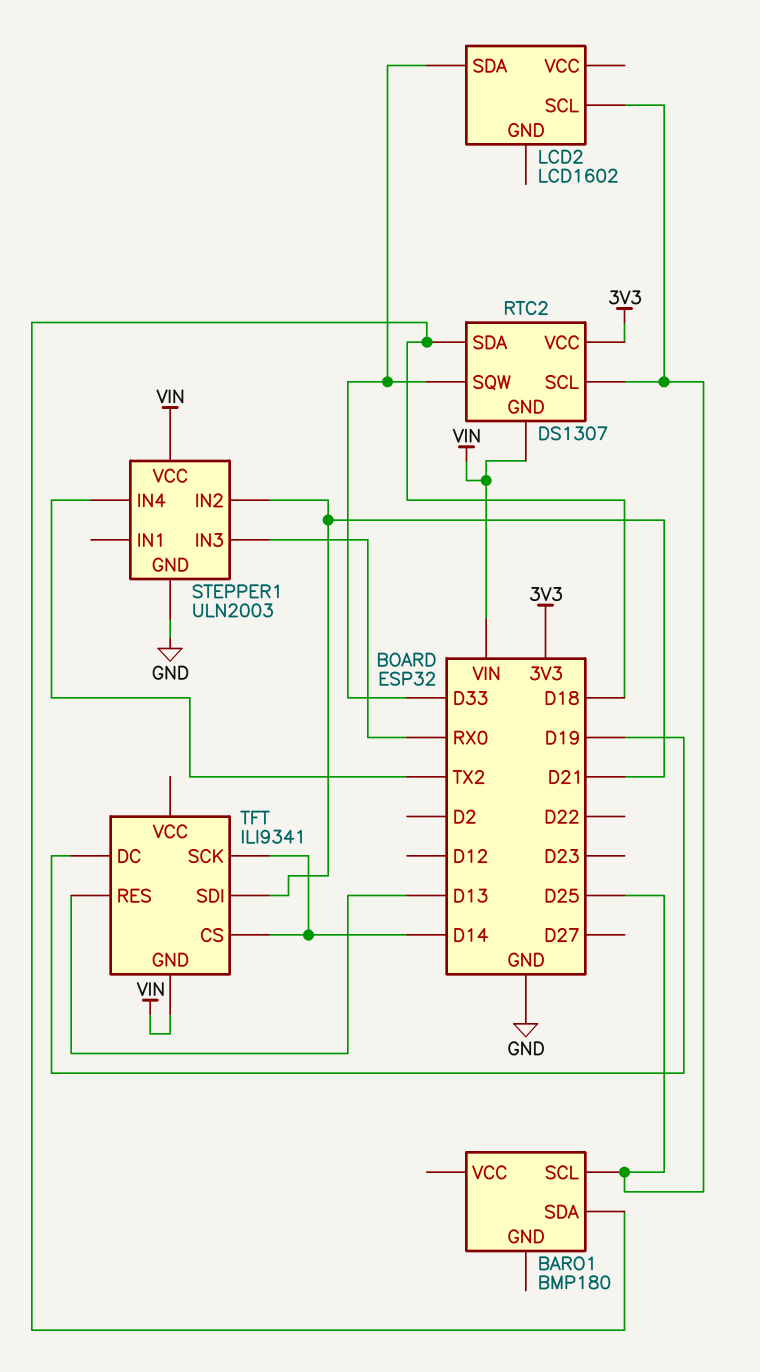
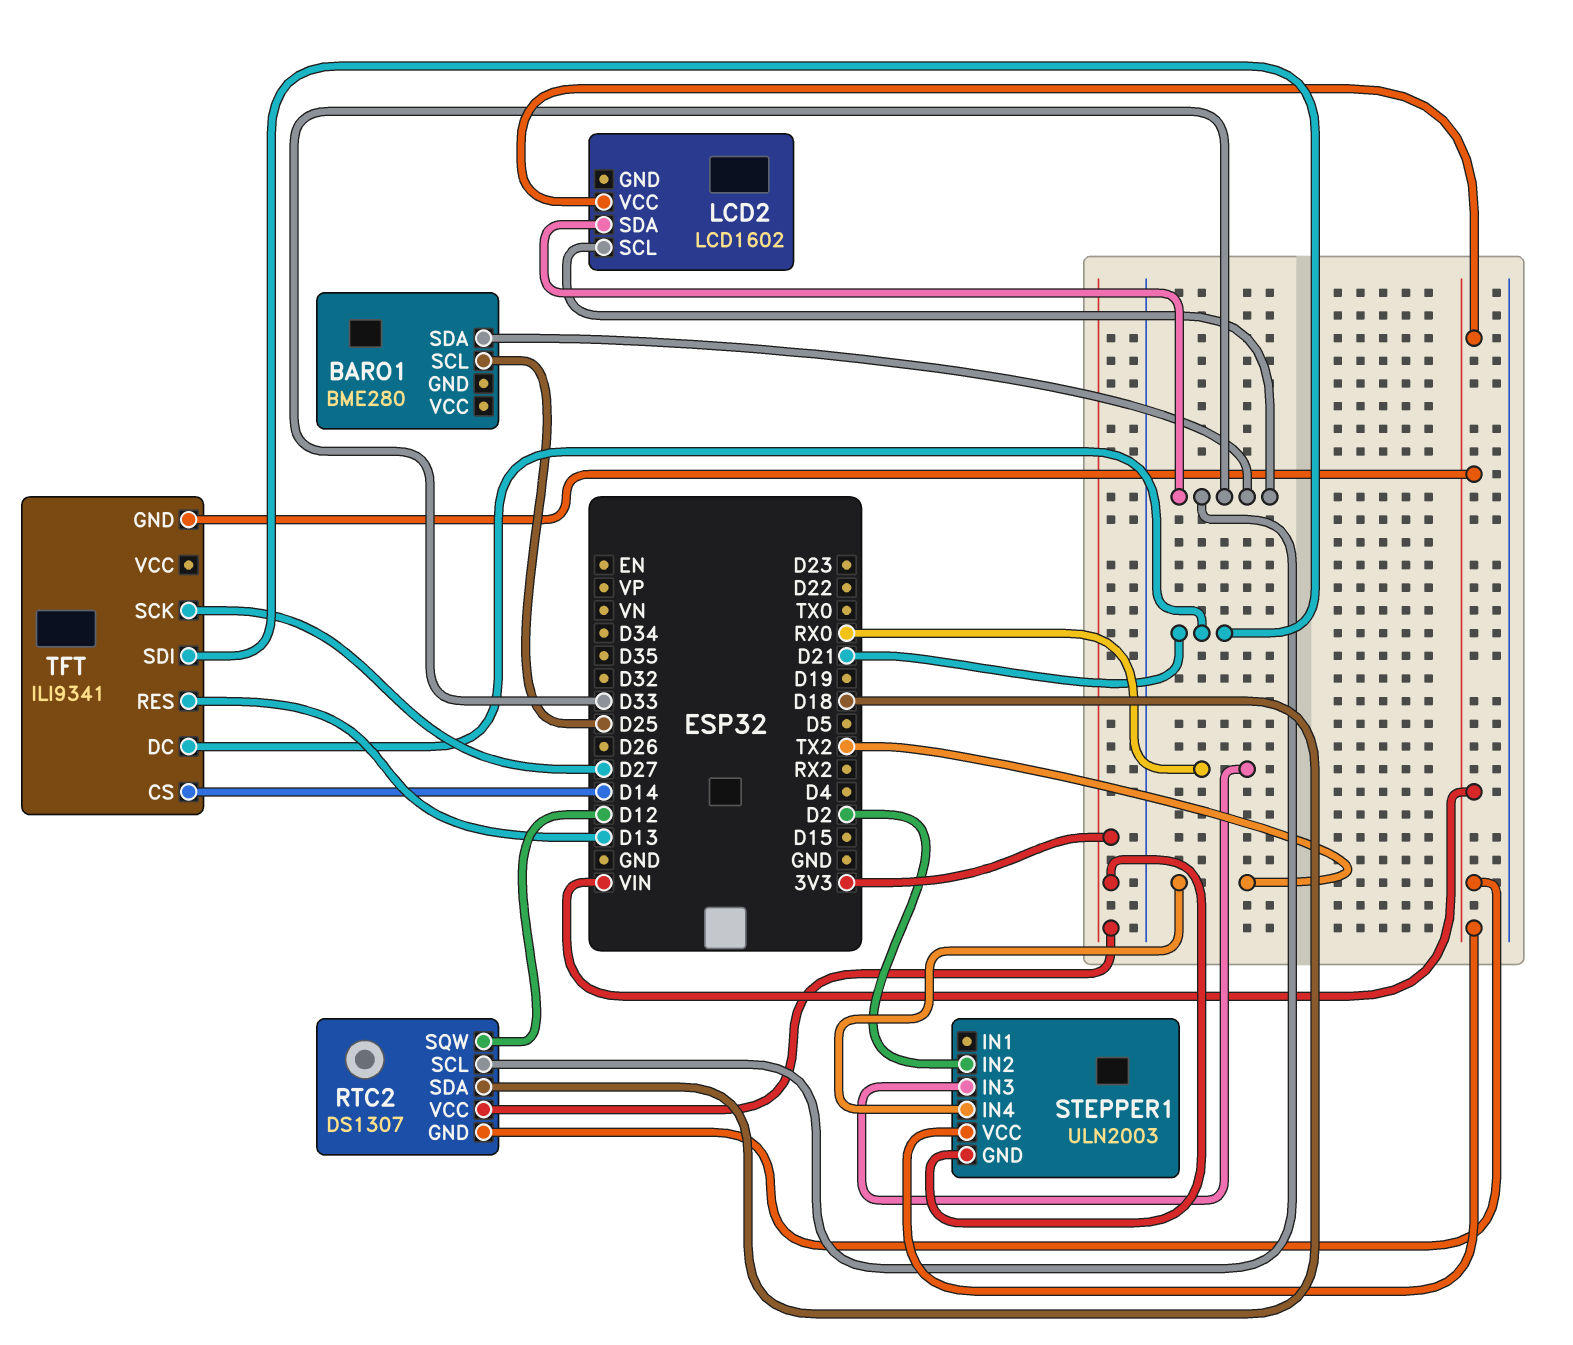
BARO1: BMP180 -> BME280
BARO1 pin SDA: D18 -> D33
LCD2 pin SCL: D25 -> D33
LCD2 pin VCC: none -> VIN
RTC2 pin SCL: D25 -> D33
RTC2 pin SQW: D33 -> D12
STEPPER1 pin GND: GND -> 3V3
STEPPER1 pin IN2: D21 -> D2
TFT pin DC: D19 -> D21
TFT pin SCK: D14 -> D27

